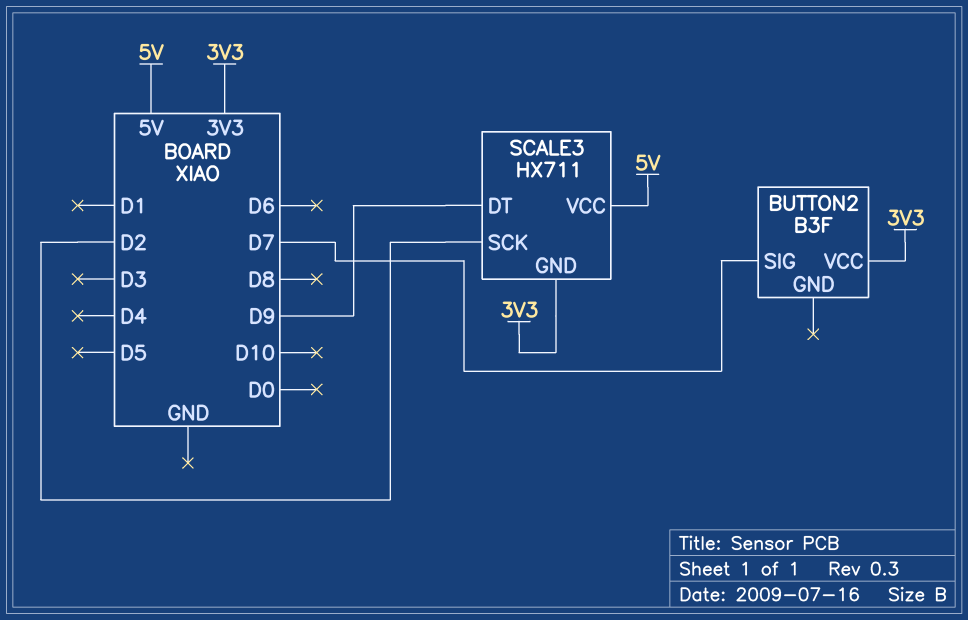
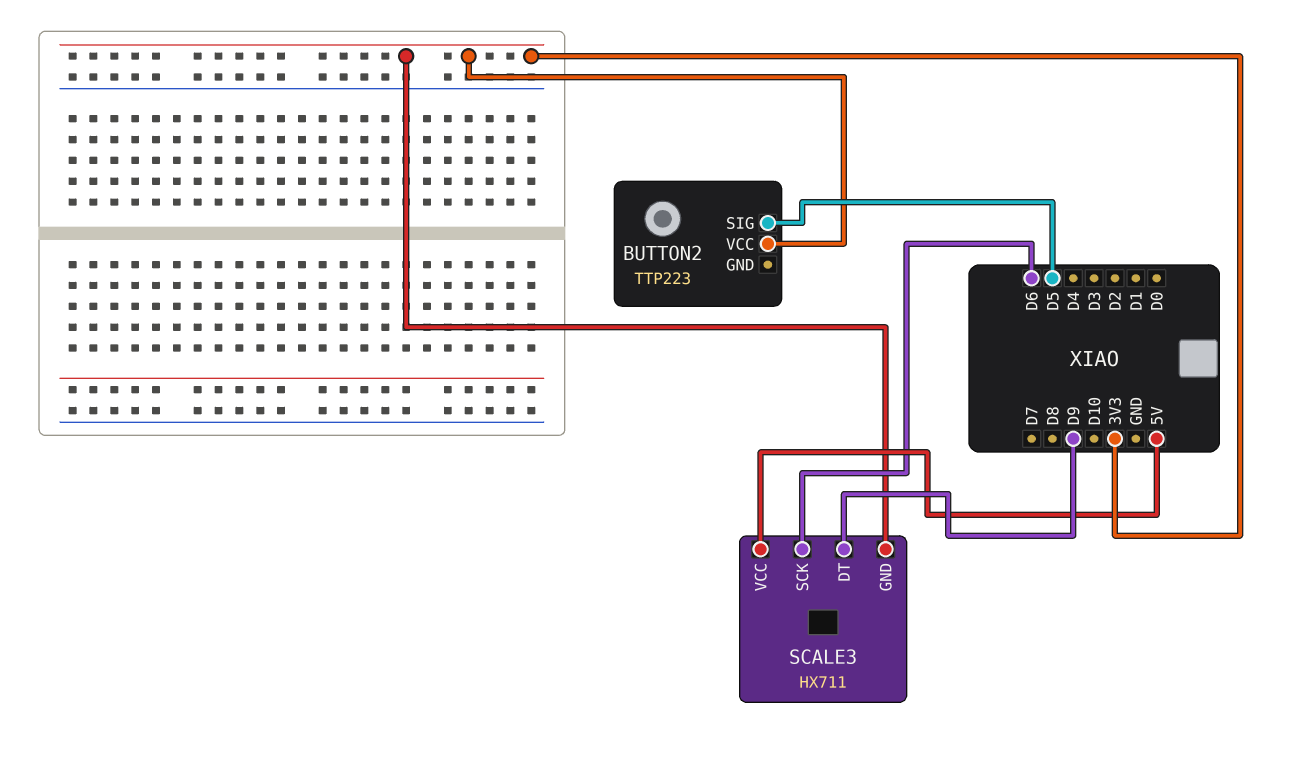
BUTTON2: B3F -> TTP223
BUTTON2 pin SIG: D7 -> D5
SCALE3 pin SCK: D2 -> D6

